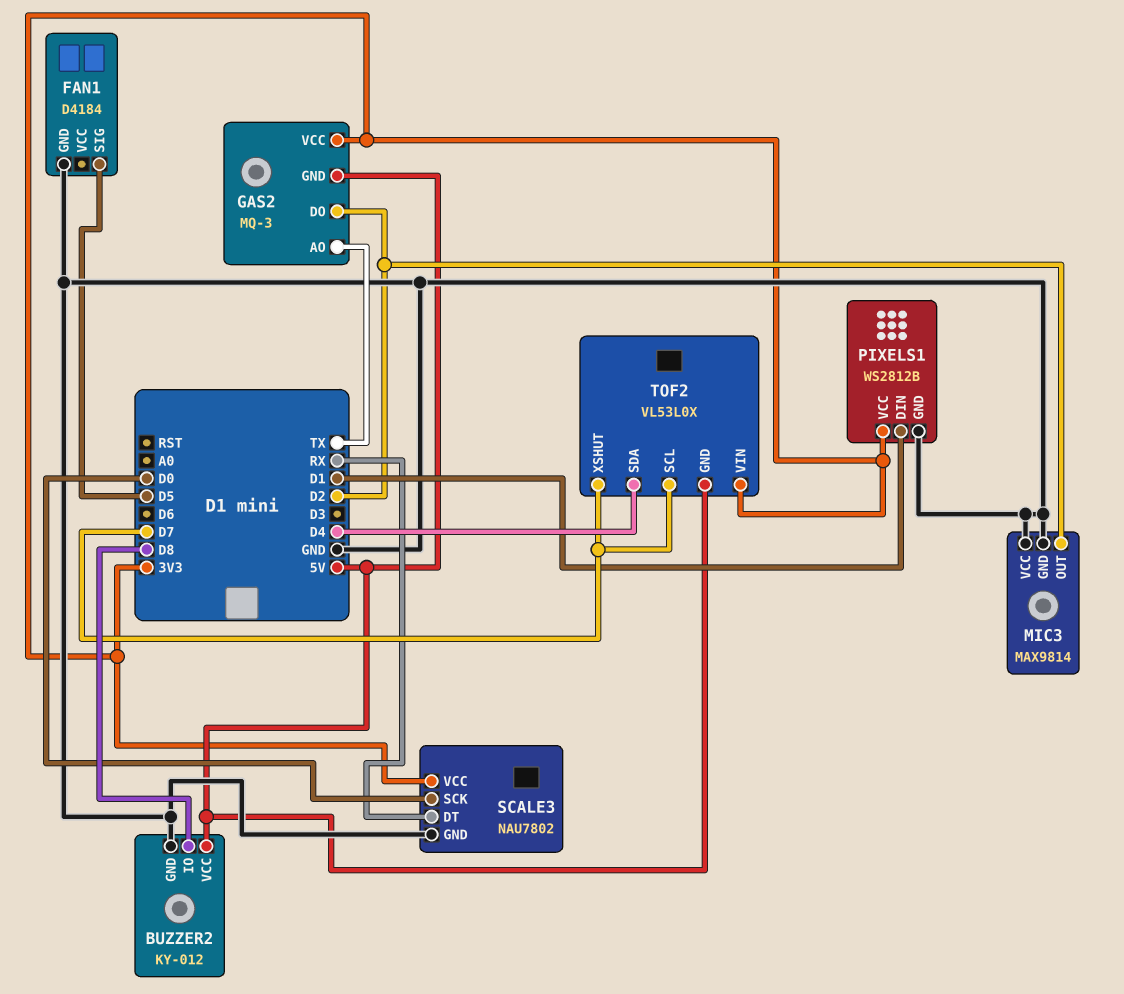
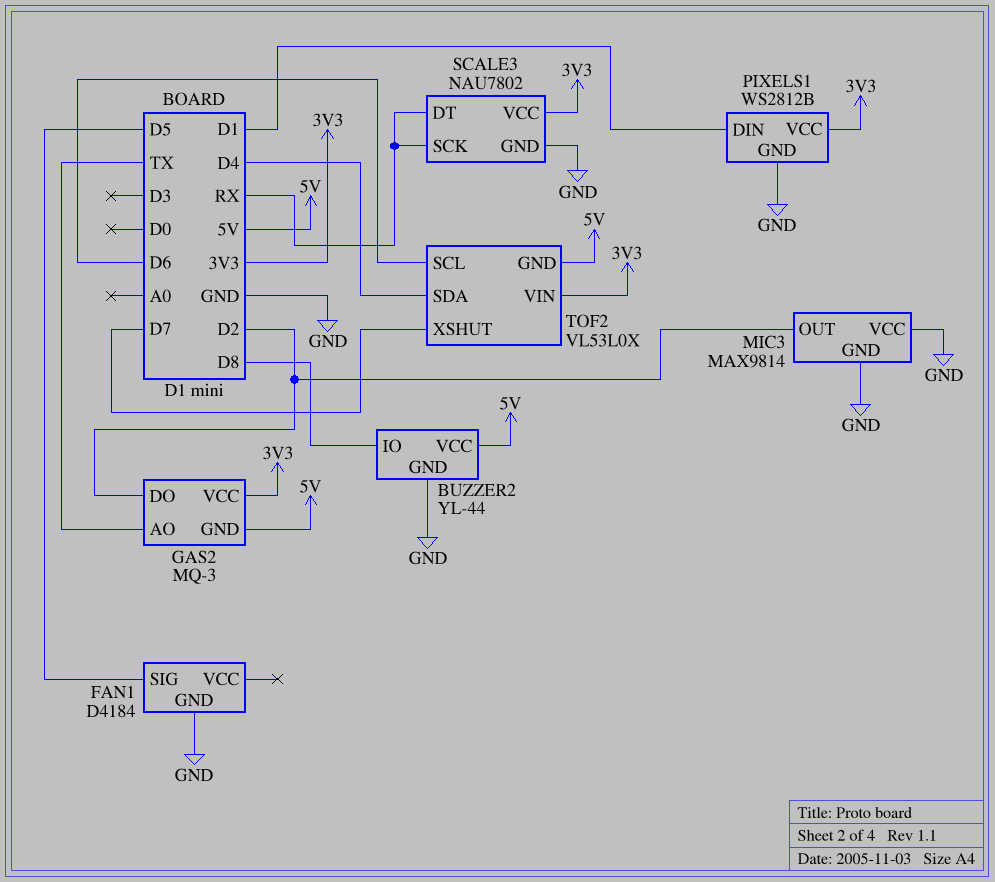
BUZZER2: KY-012 -> YL-44
SCALE3 pin SCK: D0 -> RX
TOF2 pin SCL: D7 -> D6

